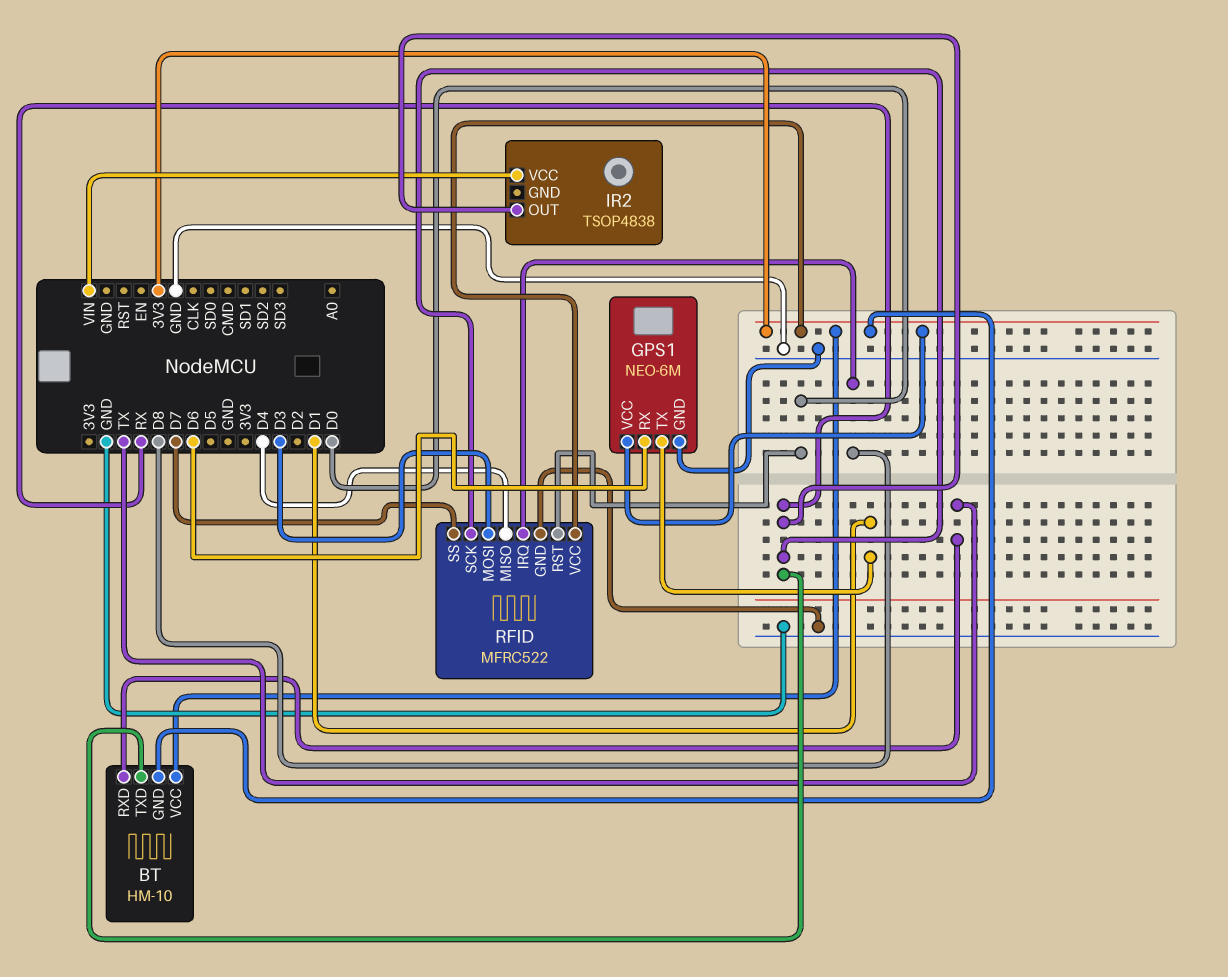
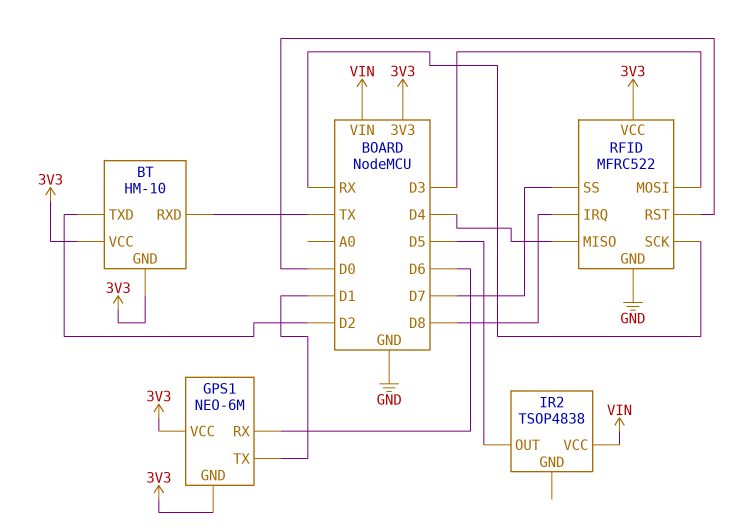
BT pin TXD: RX -> D2
GPS1 pin GND: GND -> 3V3
IR2 pin OUT: RX -> D5

